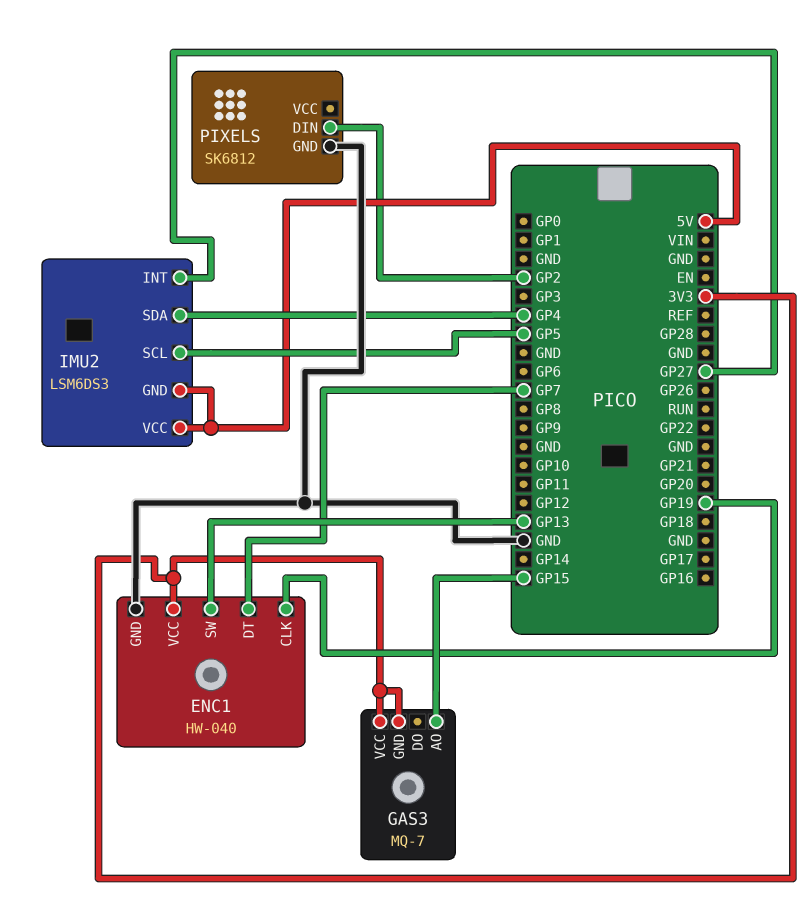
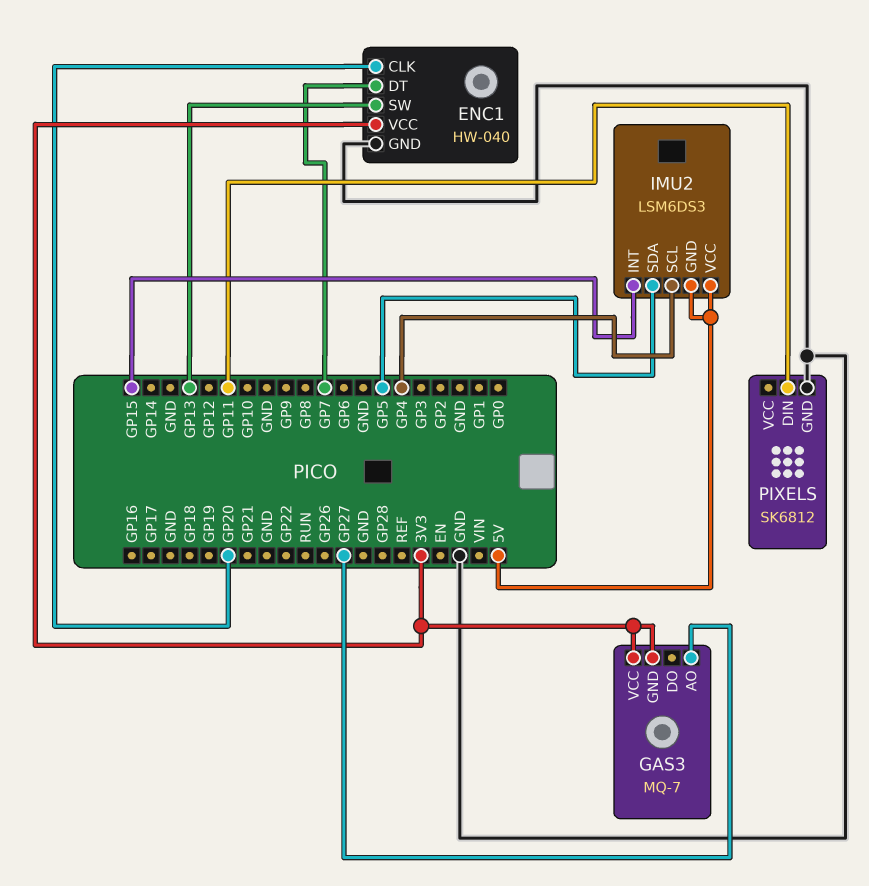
ENC1 pin CLK: GP19 -> GP20
GAS3 pin AO: GP15 -> GP27
IMU2 pin INT: GP27 -> GP15
IMU2 pin SCL: GP5 -> GP4
IMU2 pin SDA: GP4 -> GP5
PIXELS pin DIN: GP2 -> GP11

